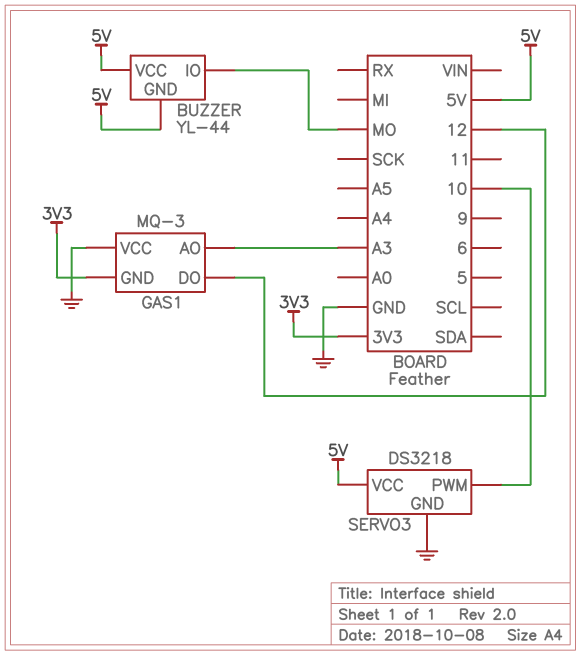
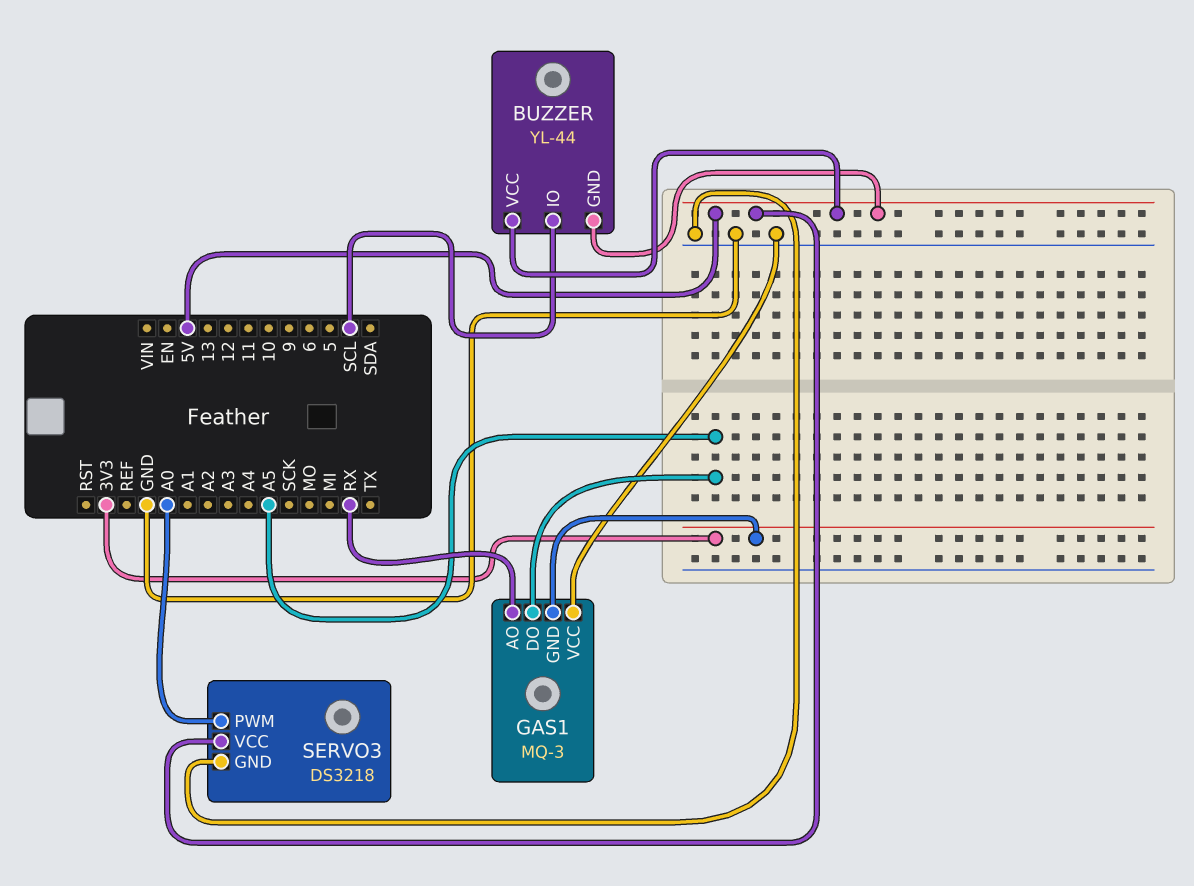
BUZZER pin IO: MO -> SCL
GAS1 pin AO: A3 -> RX
GAS1 pin DO: 12 -> A5
SERVO3 pin PWM: 10 -> A0

